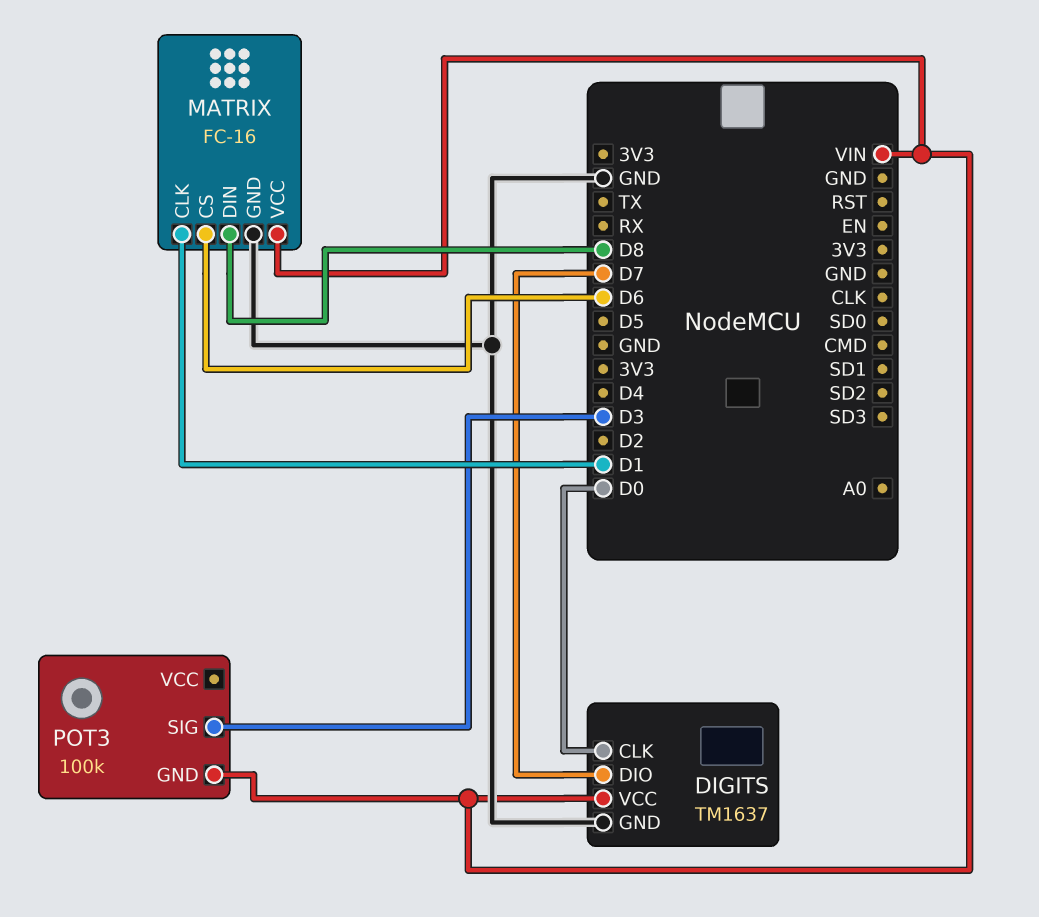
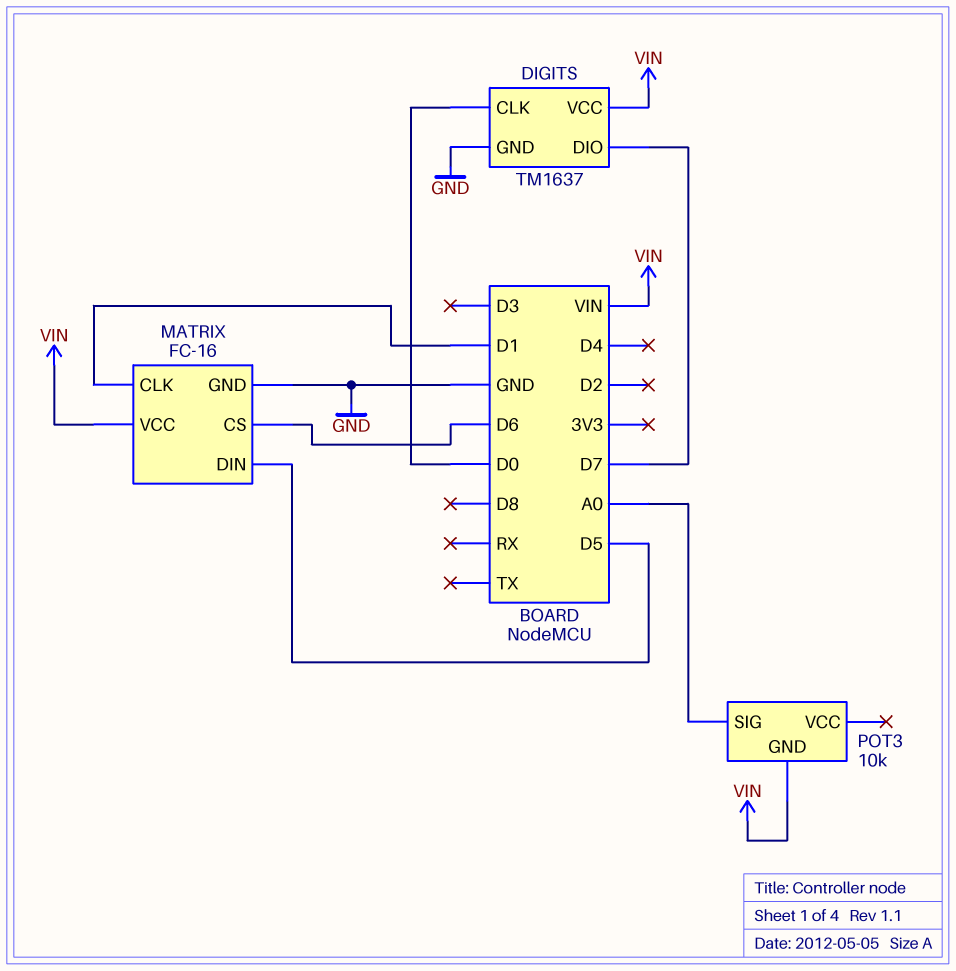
MATRIX pin DIN: D8 -> D5
POT3: 100k -> 10k
POT3 pin SIG: D3 -> A0

